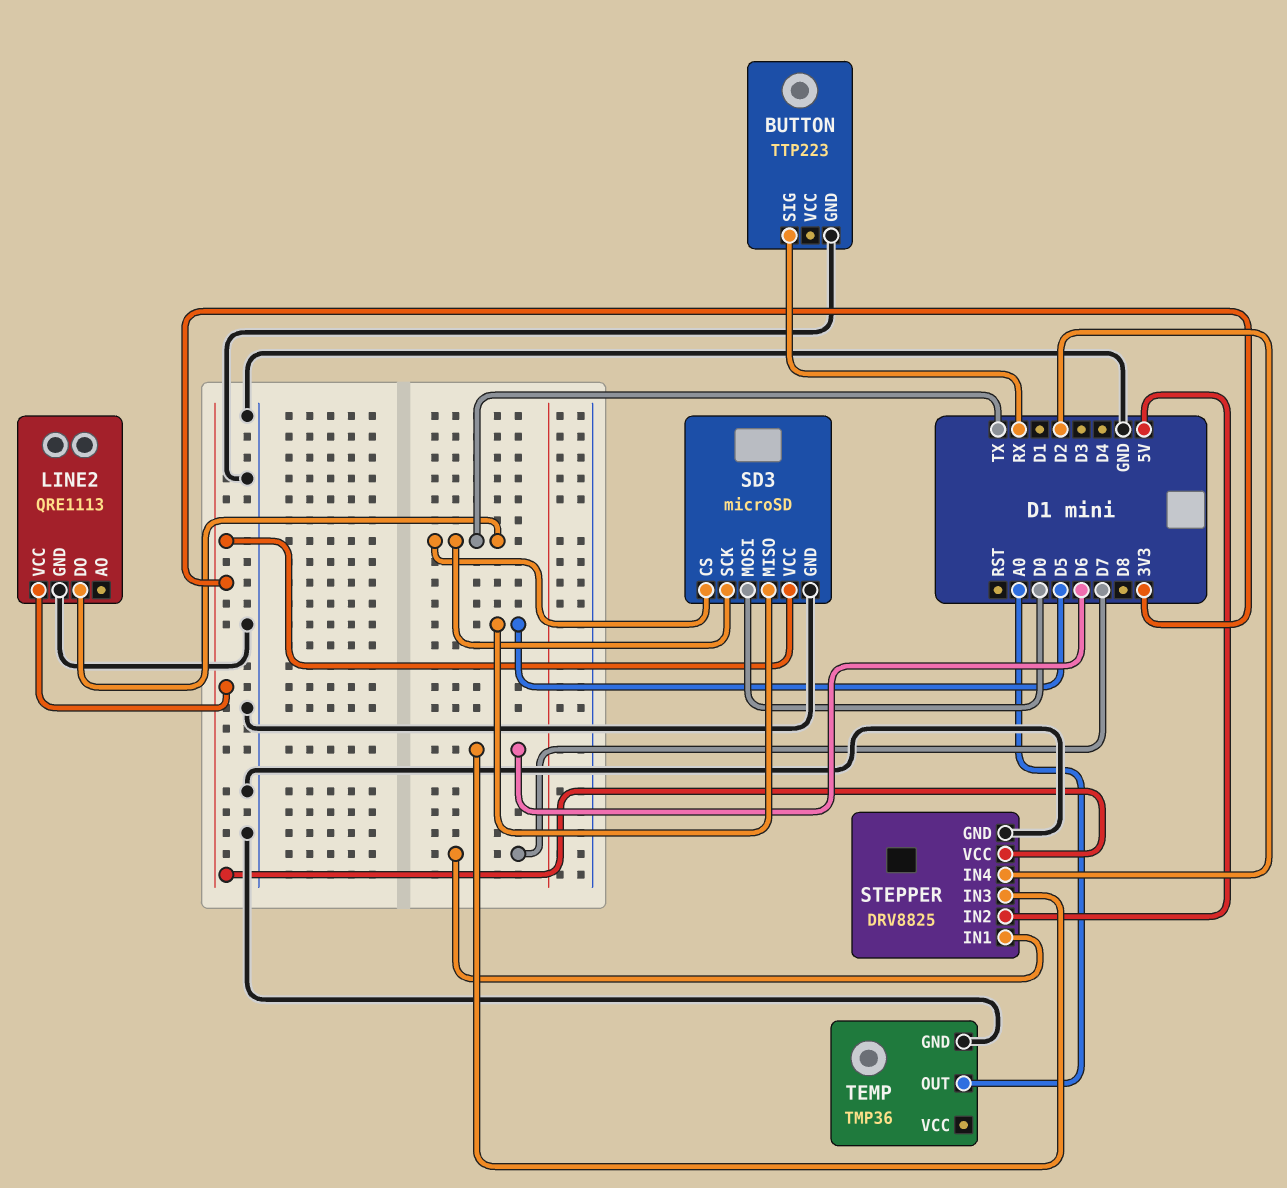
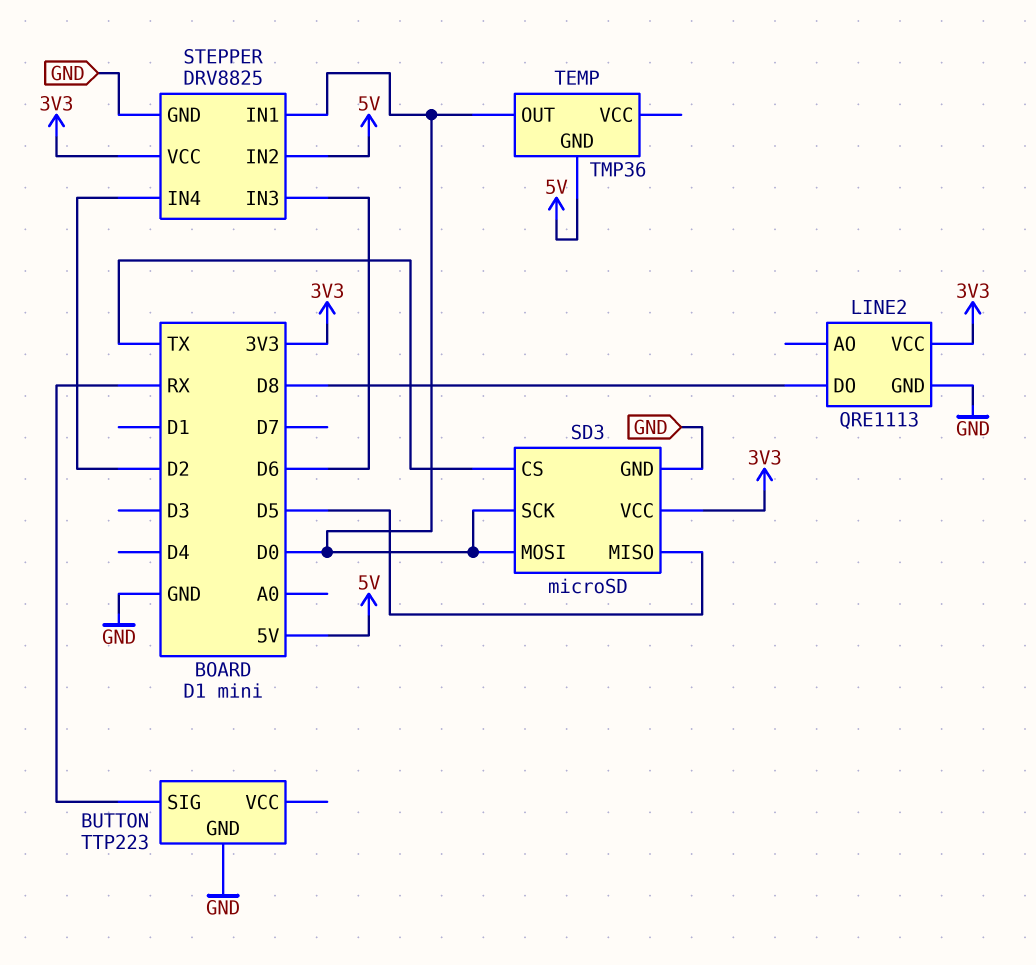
LINE2 pin DO: TX -> D8
SD3 pin SCK: TX -> D0
STEPPER pin IN1: D7 -> D0
TEMP pin GND: GND -> 5V
TEMP pin OUT: A0 -> D0

